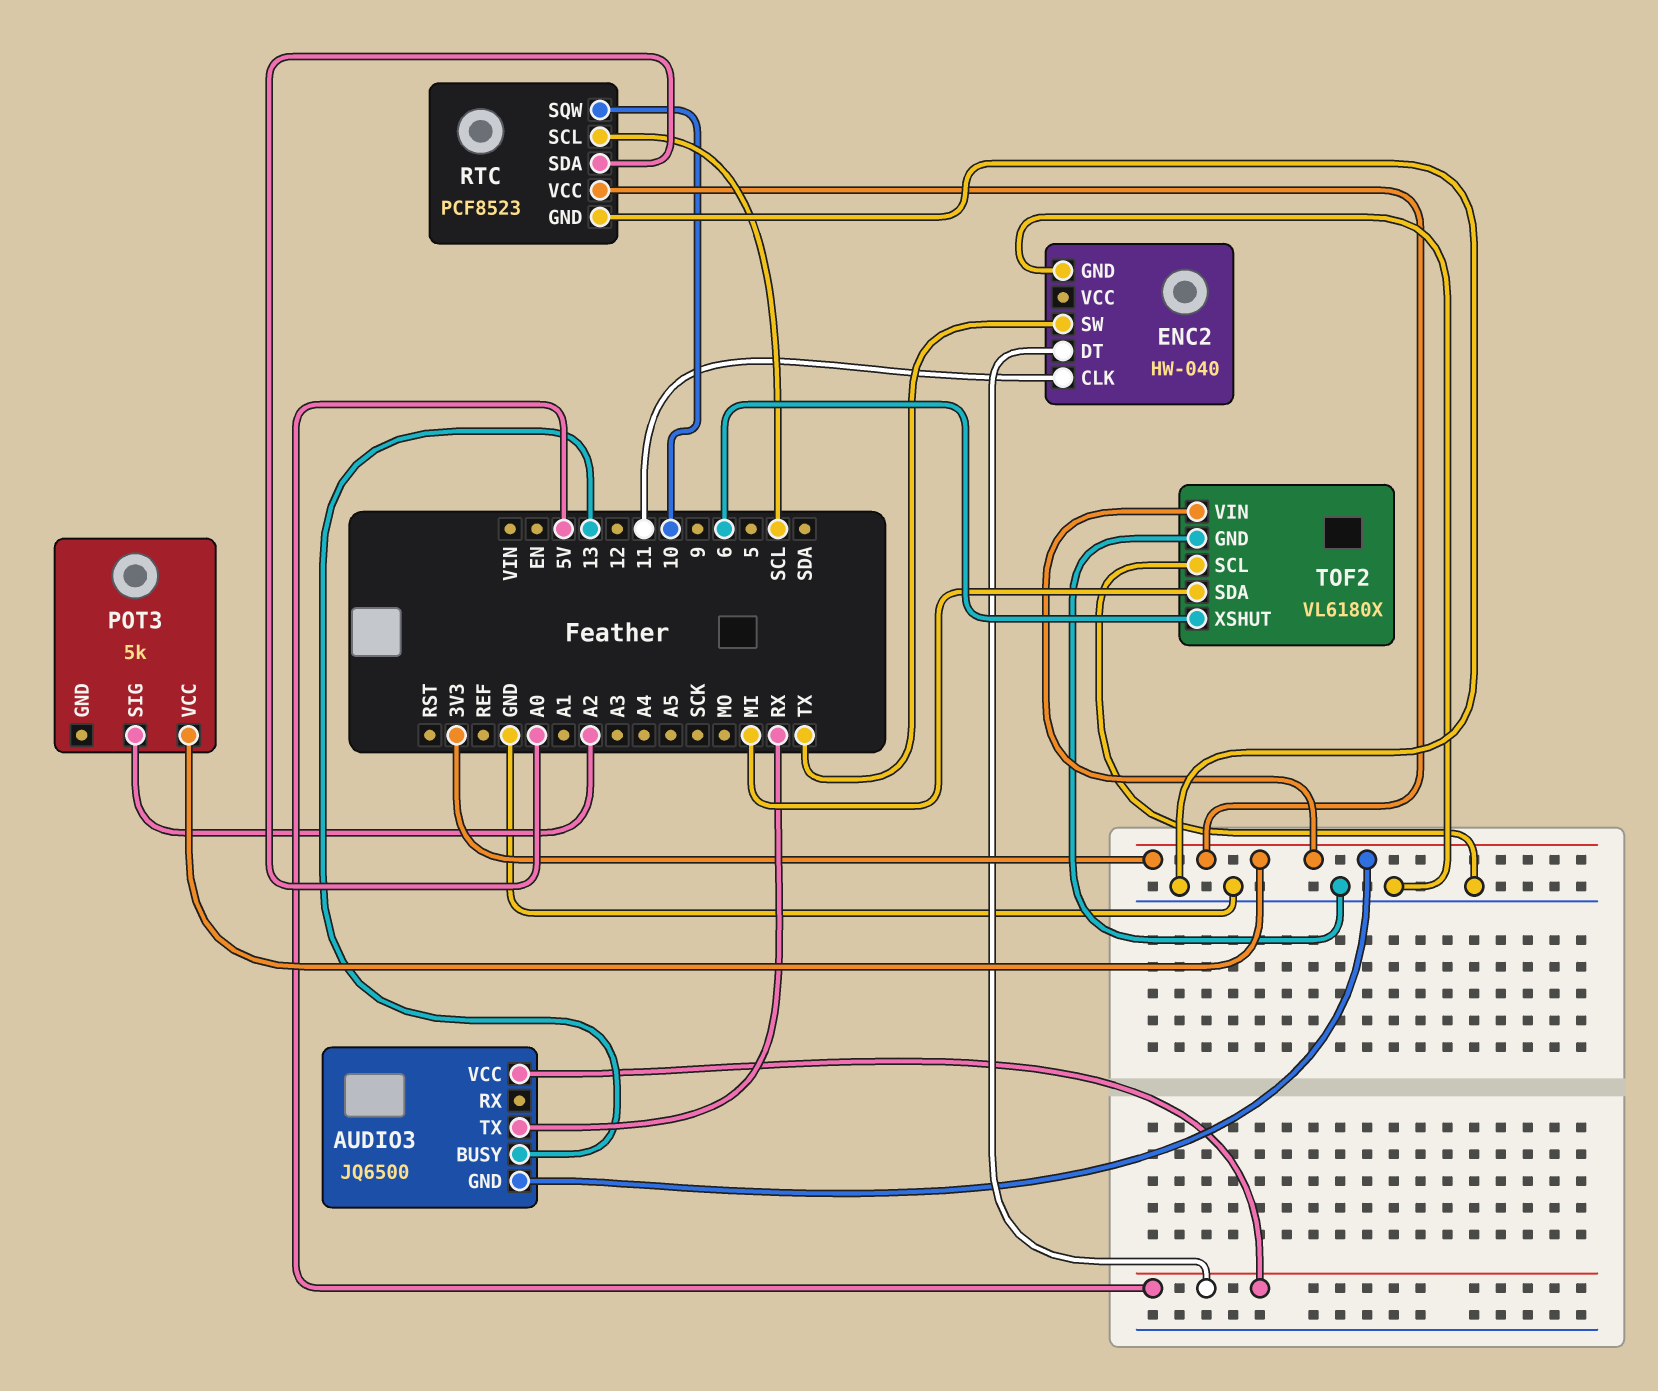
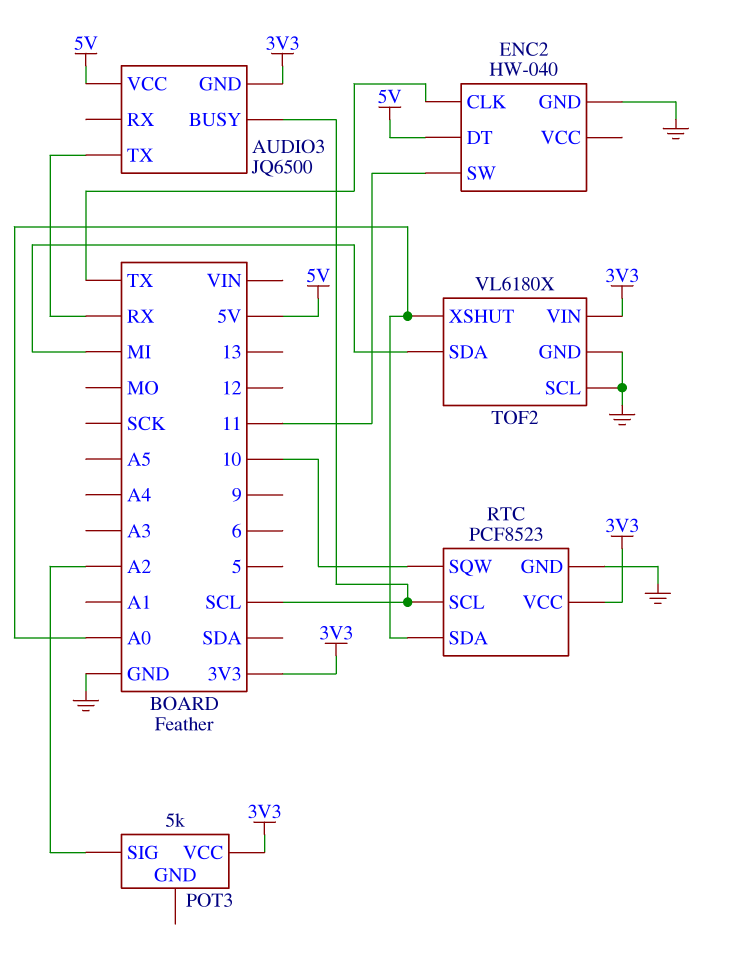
AUDIO3 pin BUSY: 13 -> SCL
ENC2 pin CLK: 11 -> TX
ENC2 pin SW: TX -> 11
TOF2 pin XSHUT: 6 -> A0

